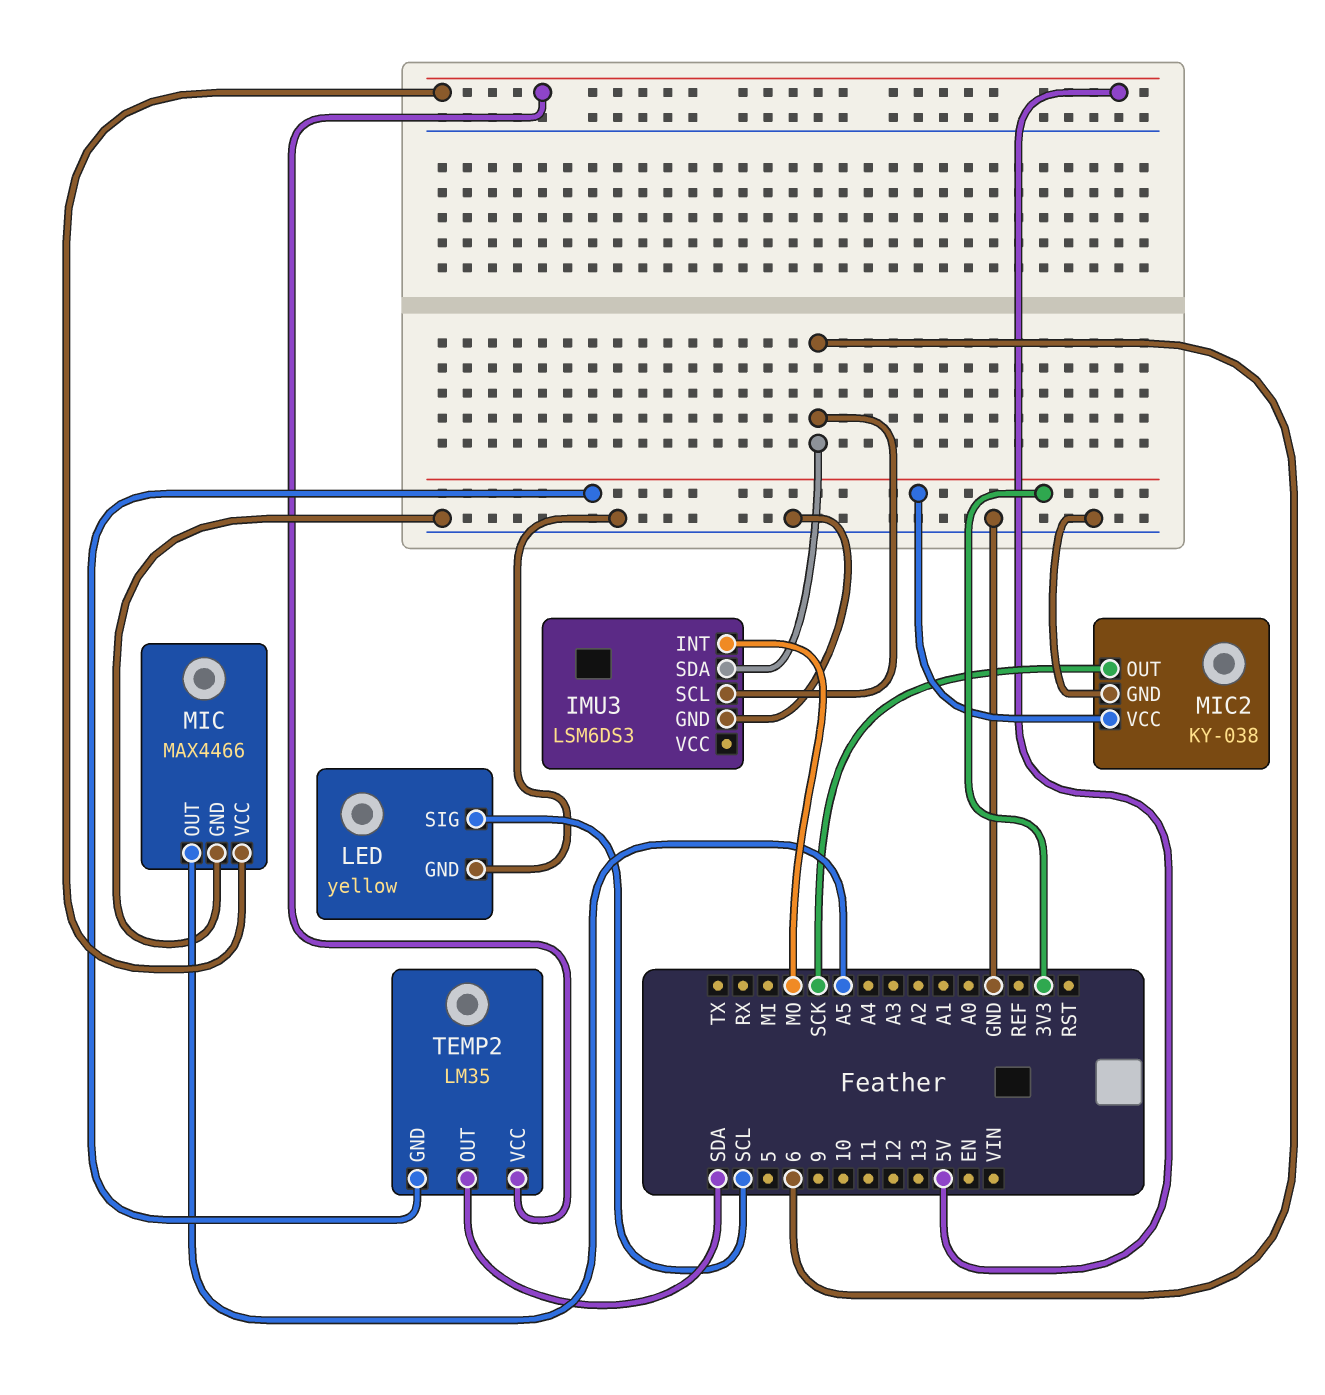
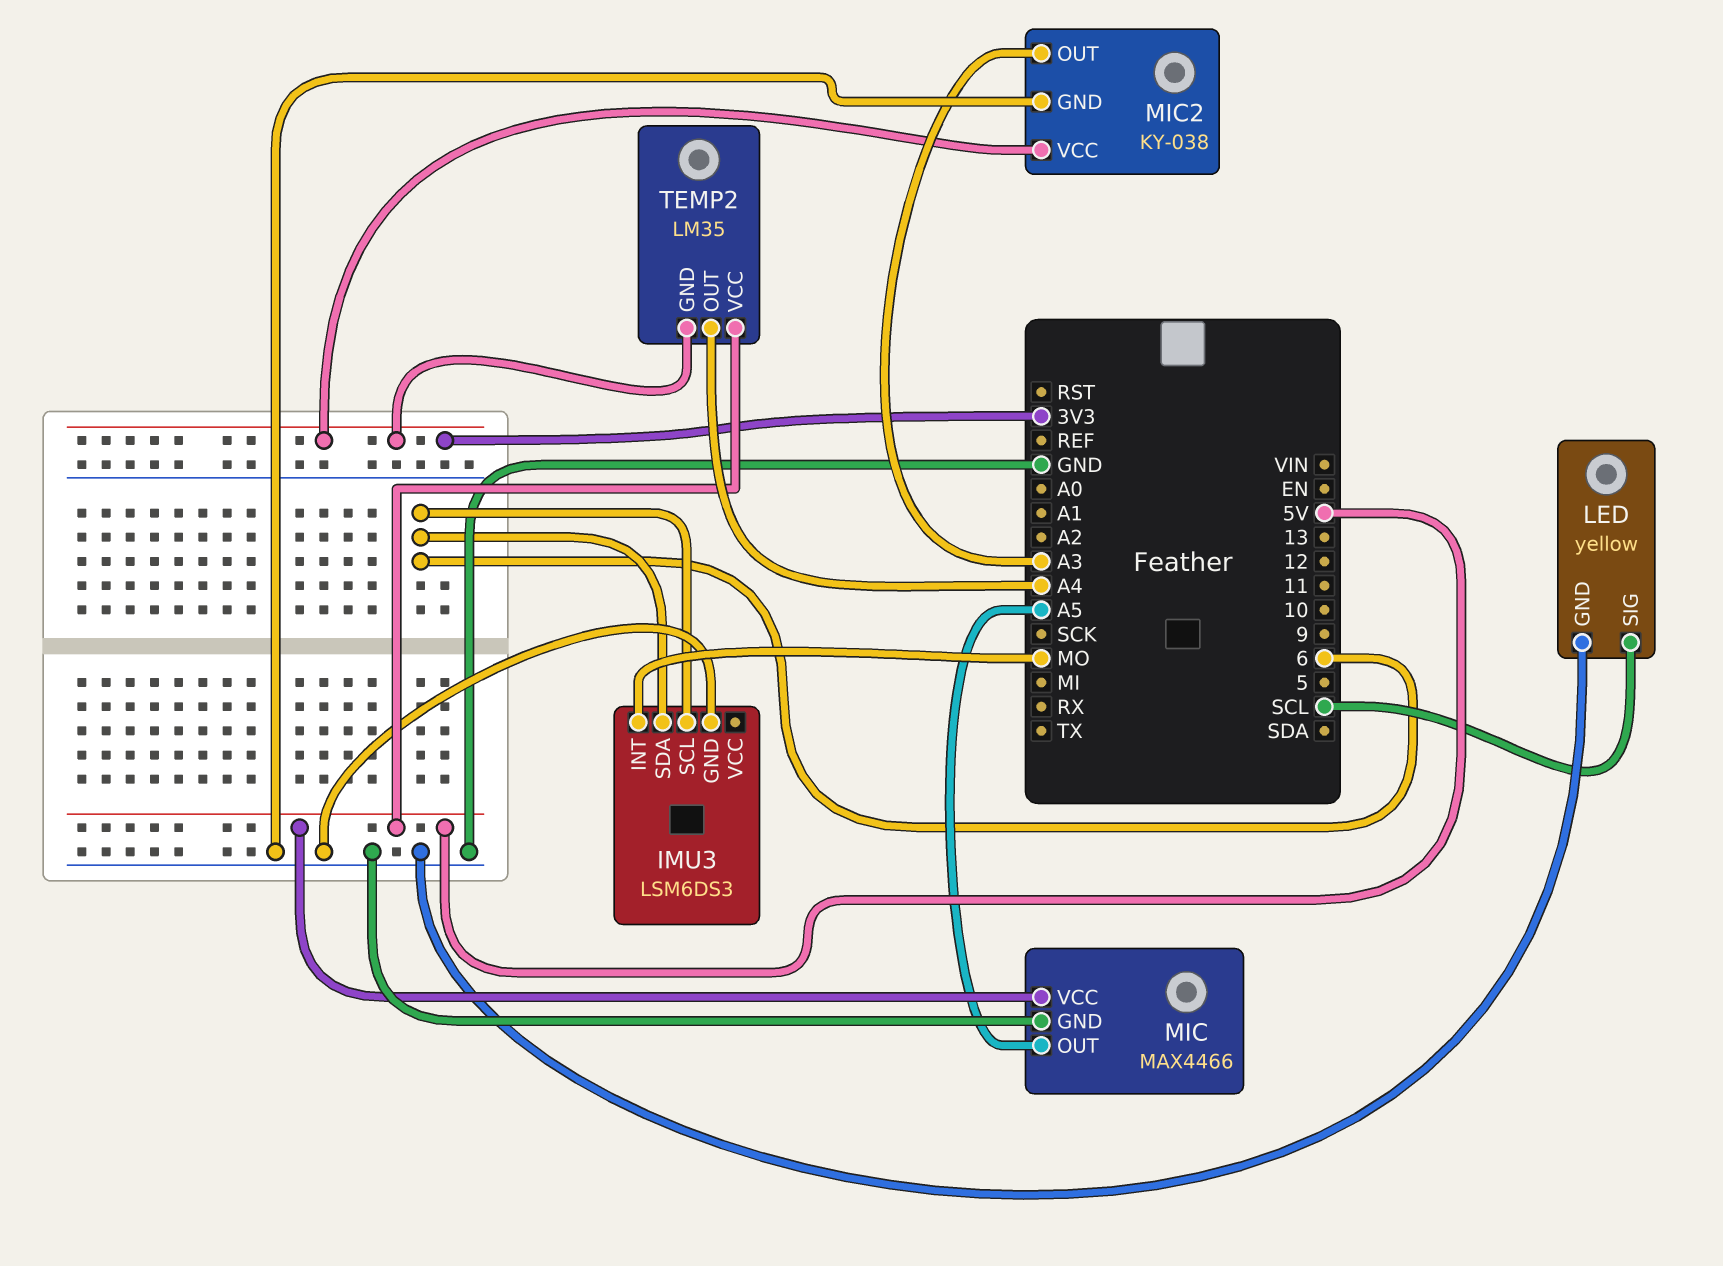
MIC2 pin OUT: SCK -> A3
TEMP2 pin OUT: SDA -> A4

